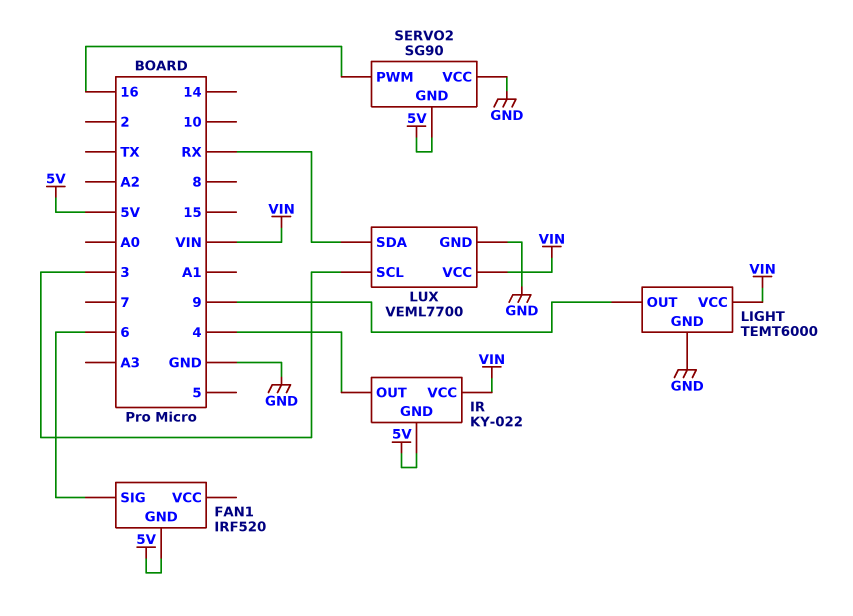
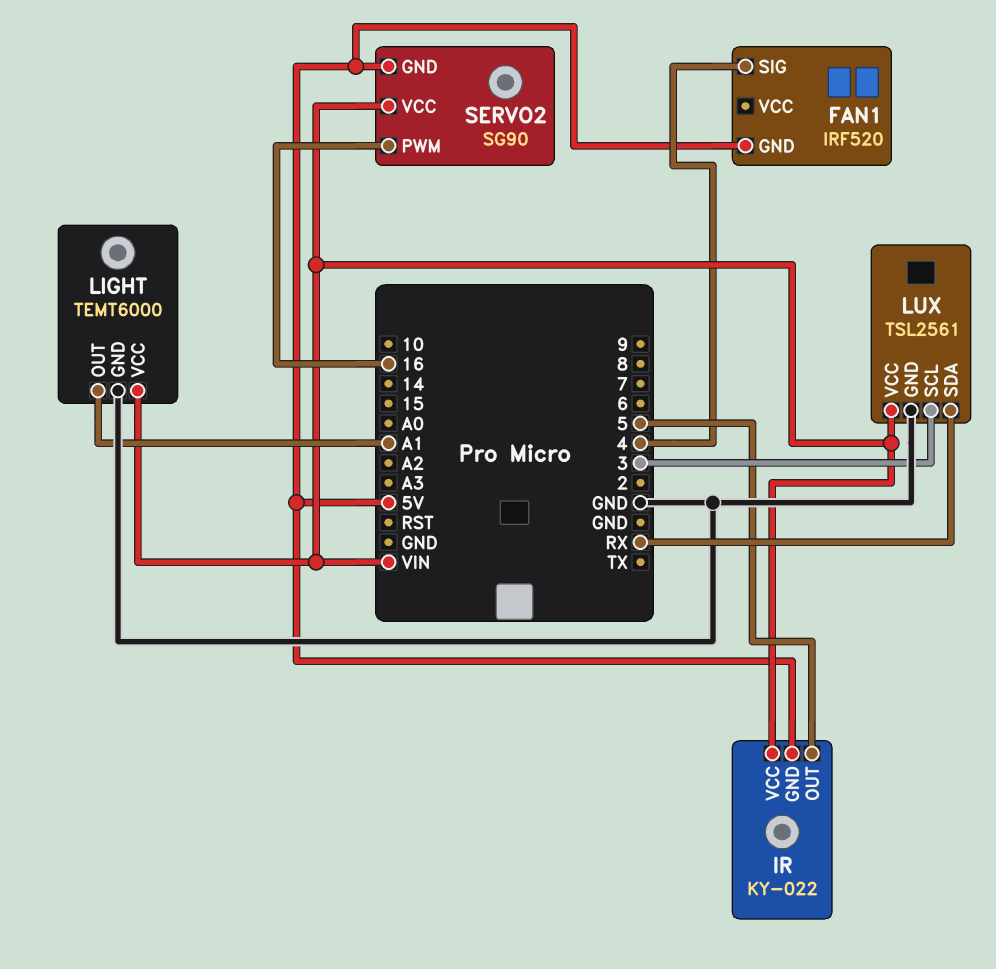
FAN1 pin SIG: 6 -> 4
IR pin OUT: 4 -> 5
LIGHT pin OUT: 9 -> A1
LUX: VEML7700 -> TSL2561
SERVO2 pin VCC: GND -> VIN

